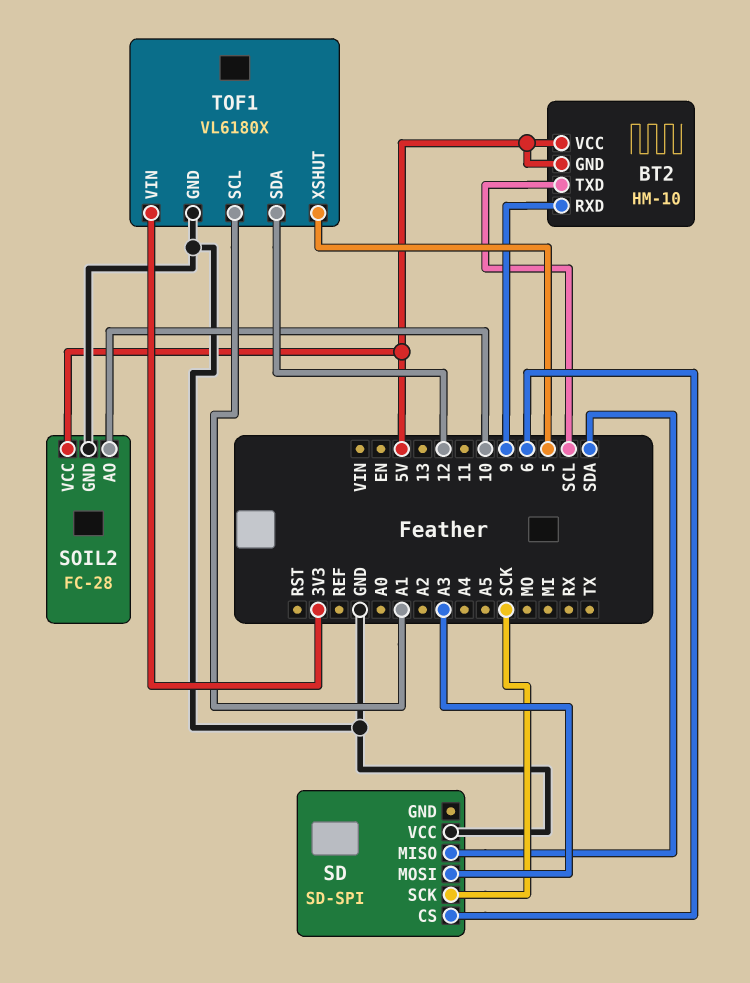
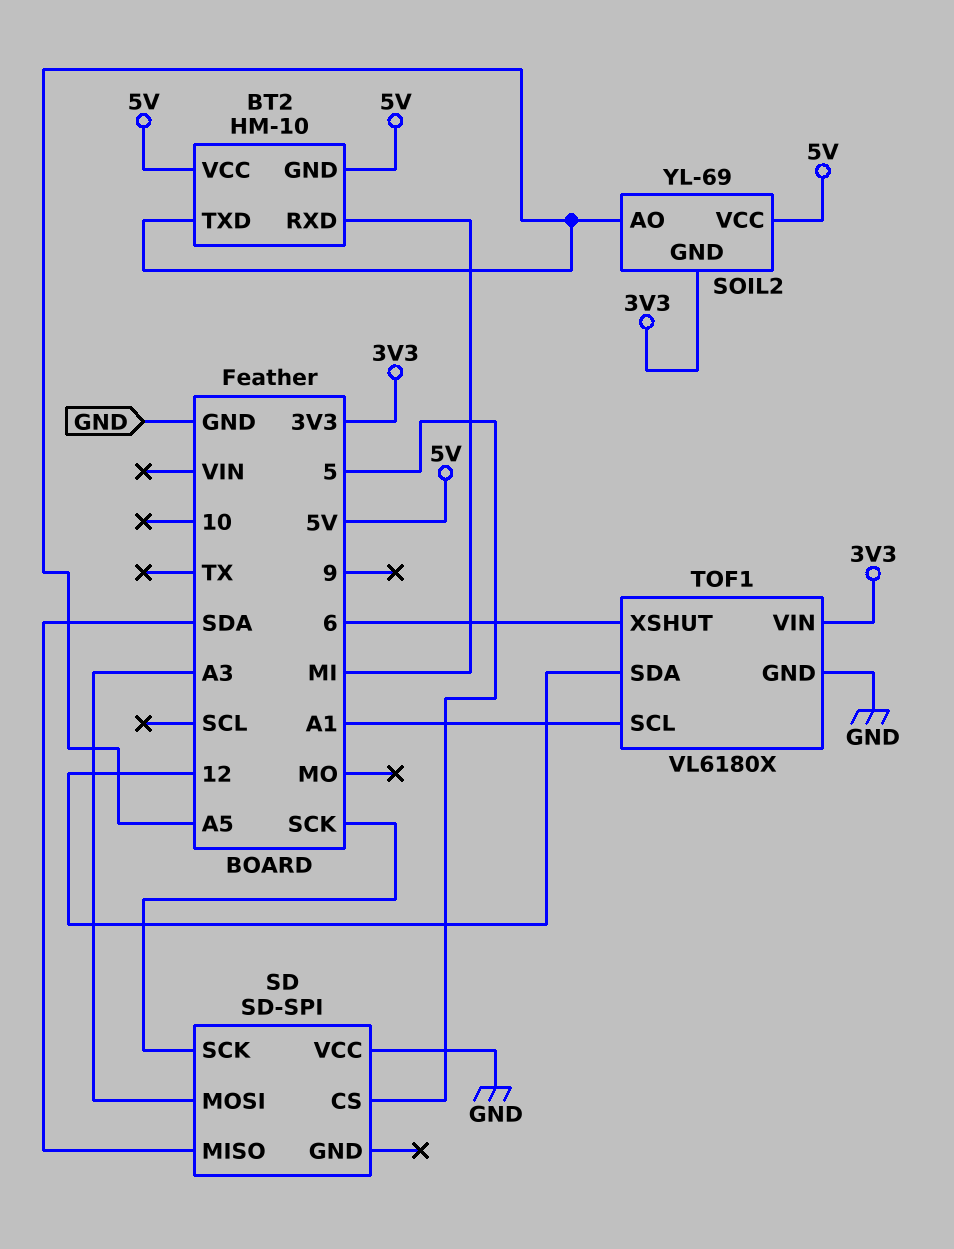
BT2 pin RXD: 9 -> MI
BT2 pin TXD: SCL -> A5
SD pin CS: 6 -> 5
SOIL2: FC-28 -> YL-69
SOIL2 pin AO: 10 -> A5
SOIL2 pin GND: GND -> 3V3
TOF1 pin XSHUT: 5 -> 6

